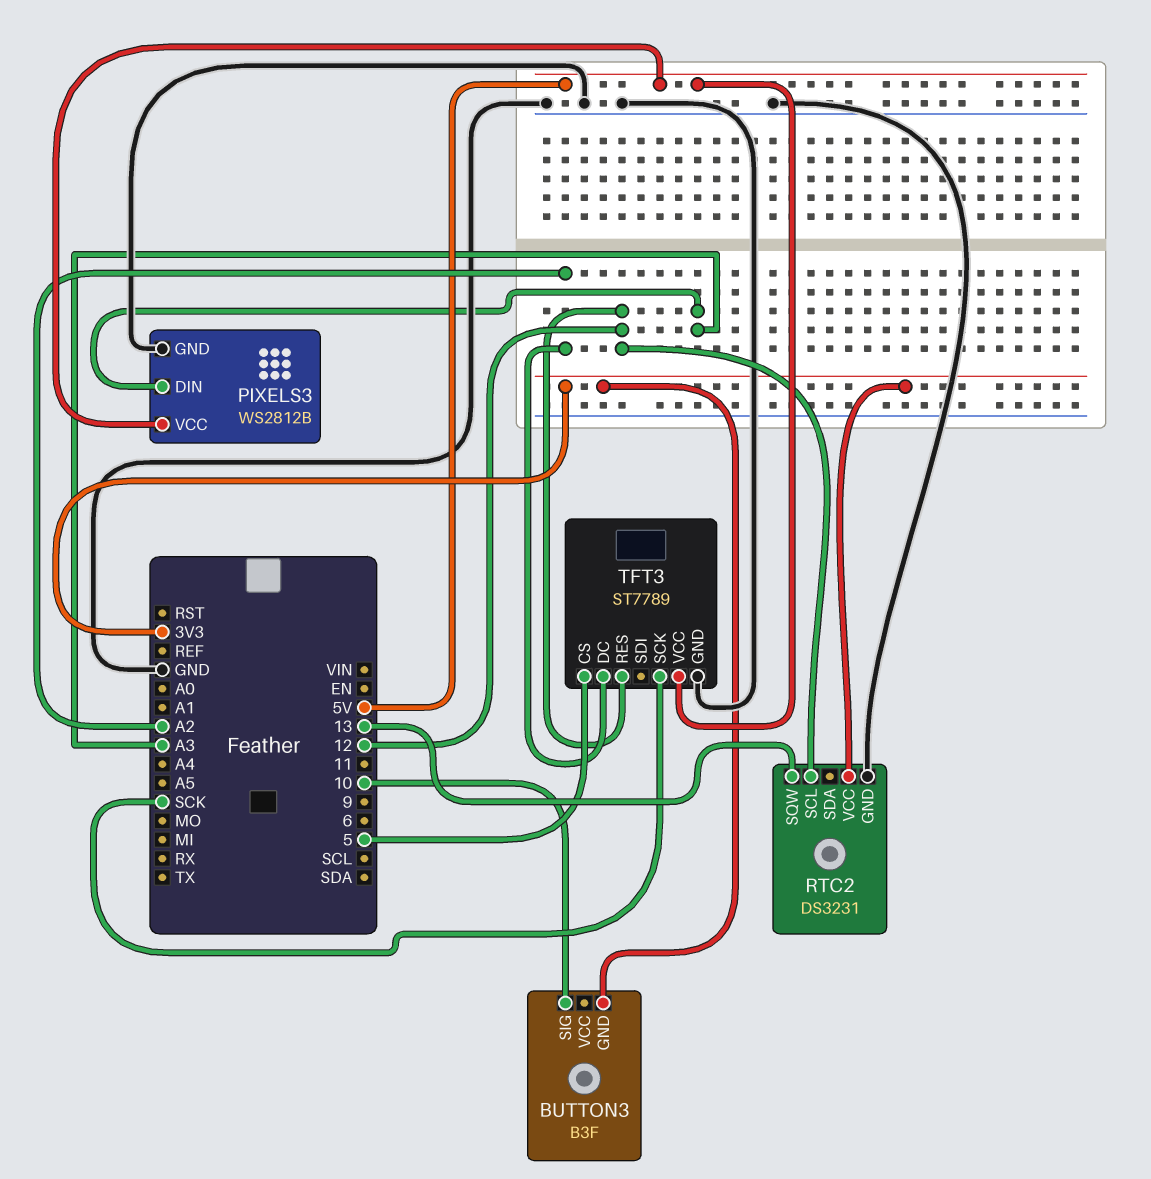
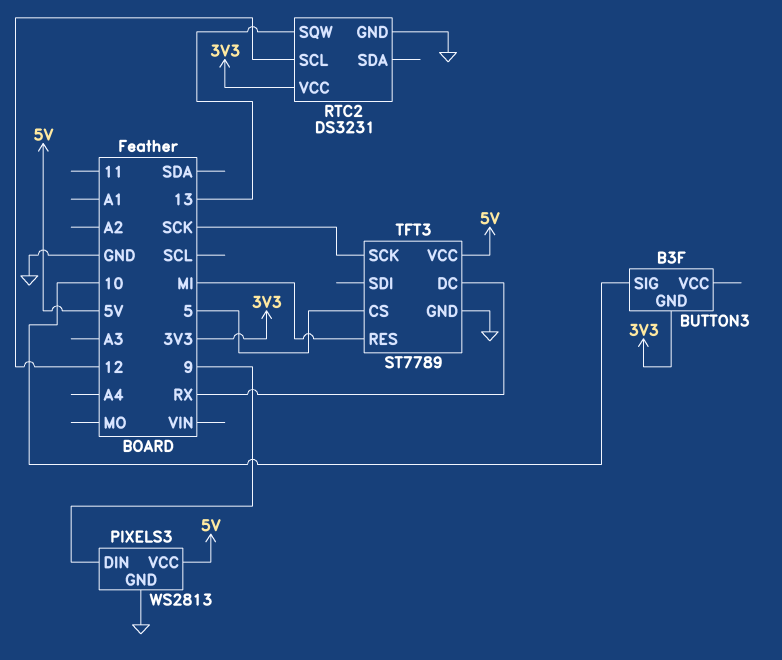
PIXELS3: WS2812B -> WS2813
PIXELS3 pin DIN: A3 -> 9
TFT3 pin DC: A2 -> RX
TFT3 pin RES: 12 -> MI

